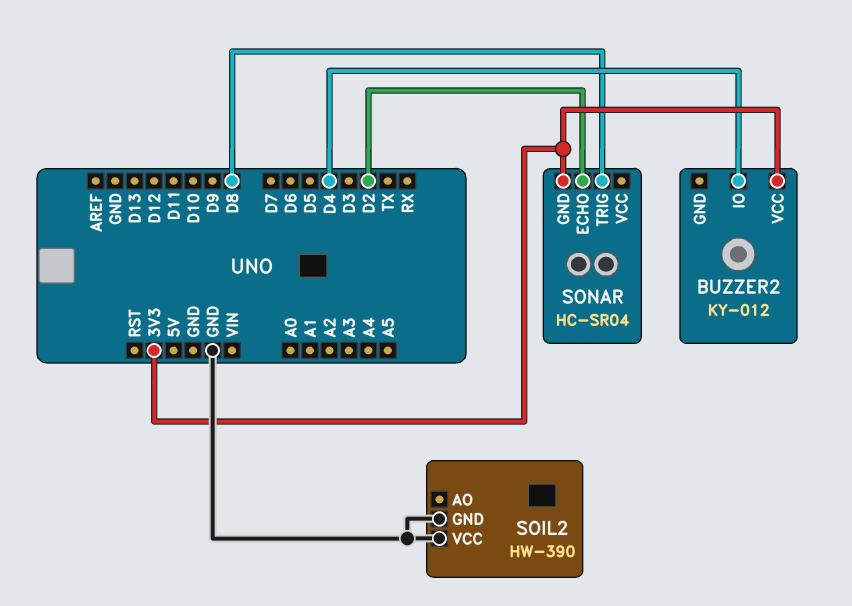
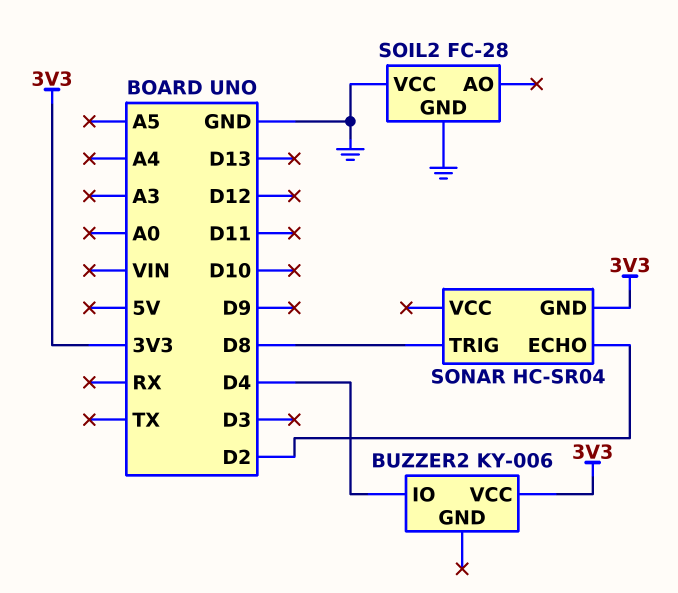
BUZZER2: KY-012 -> KY-006
SOIL2: HW-390 -> FC-28

